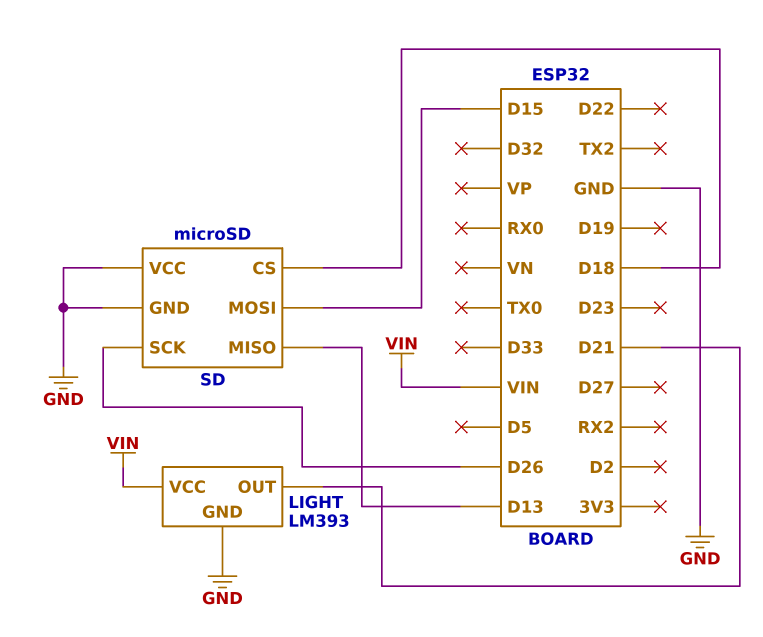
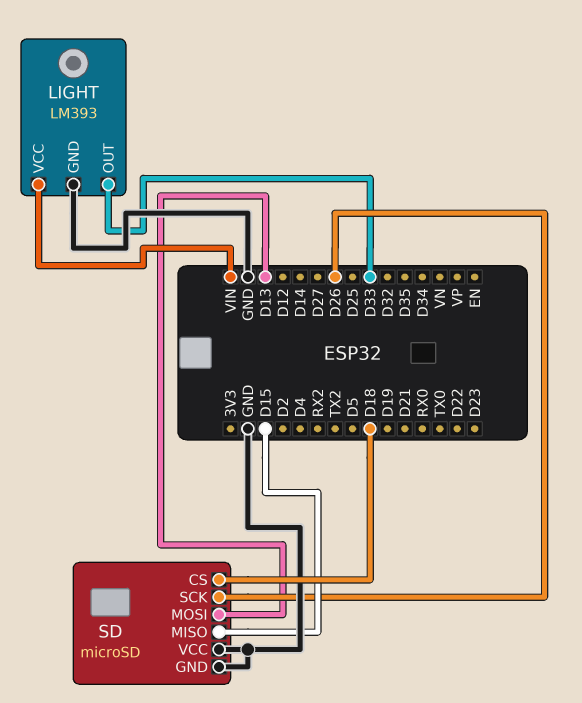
LIGHT pin OUT: D21 -> D33
SD pin MISO: D13 -> D15
SD pin MOSI: D15 -> D13

